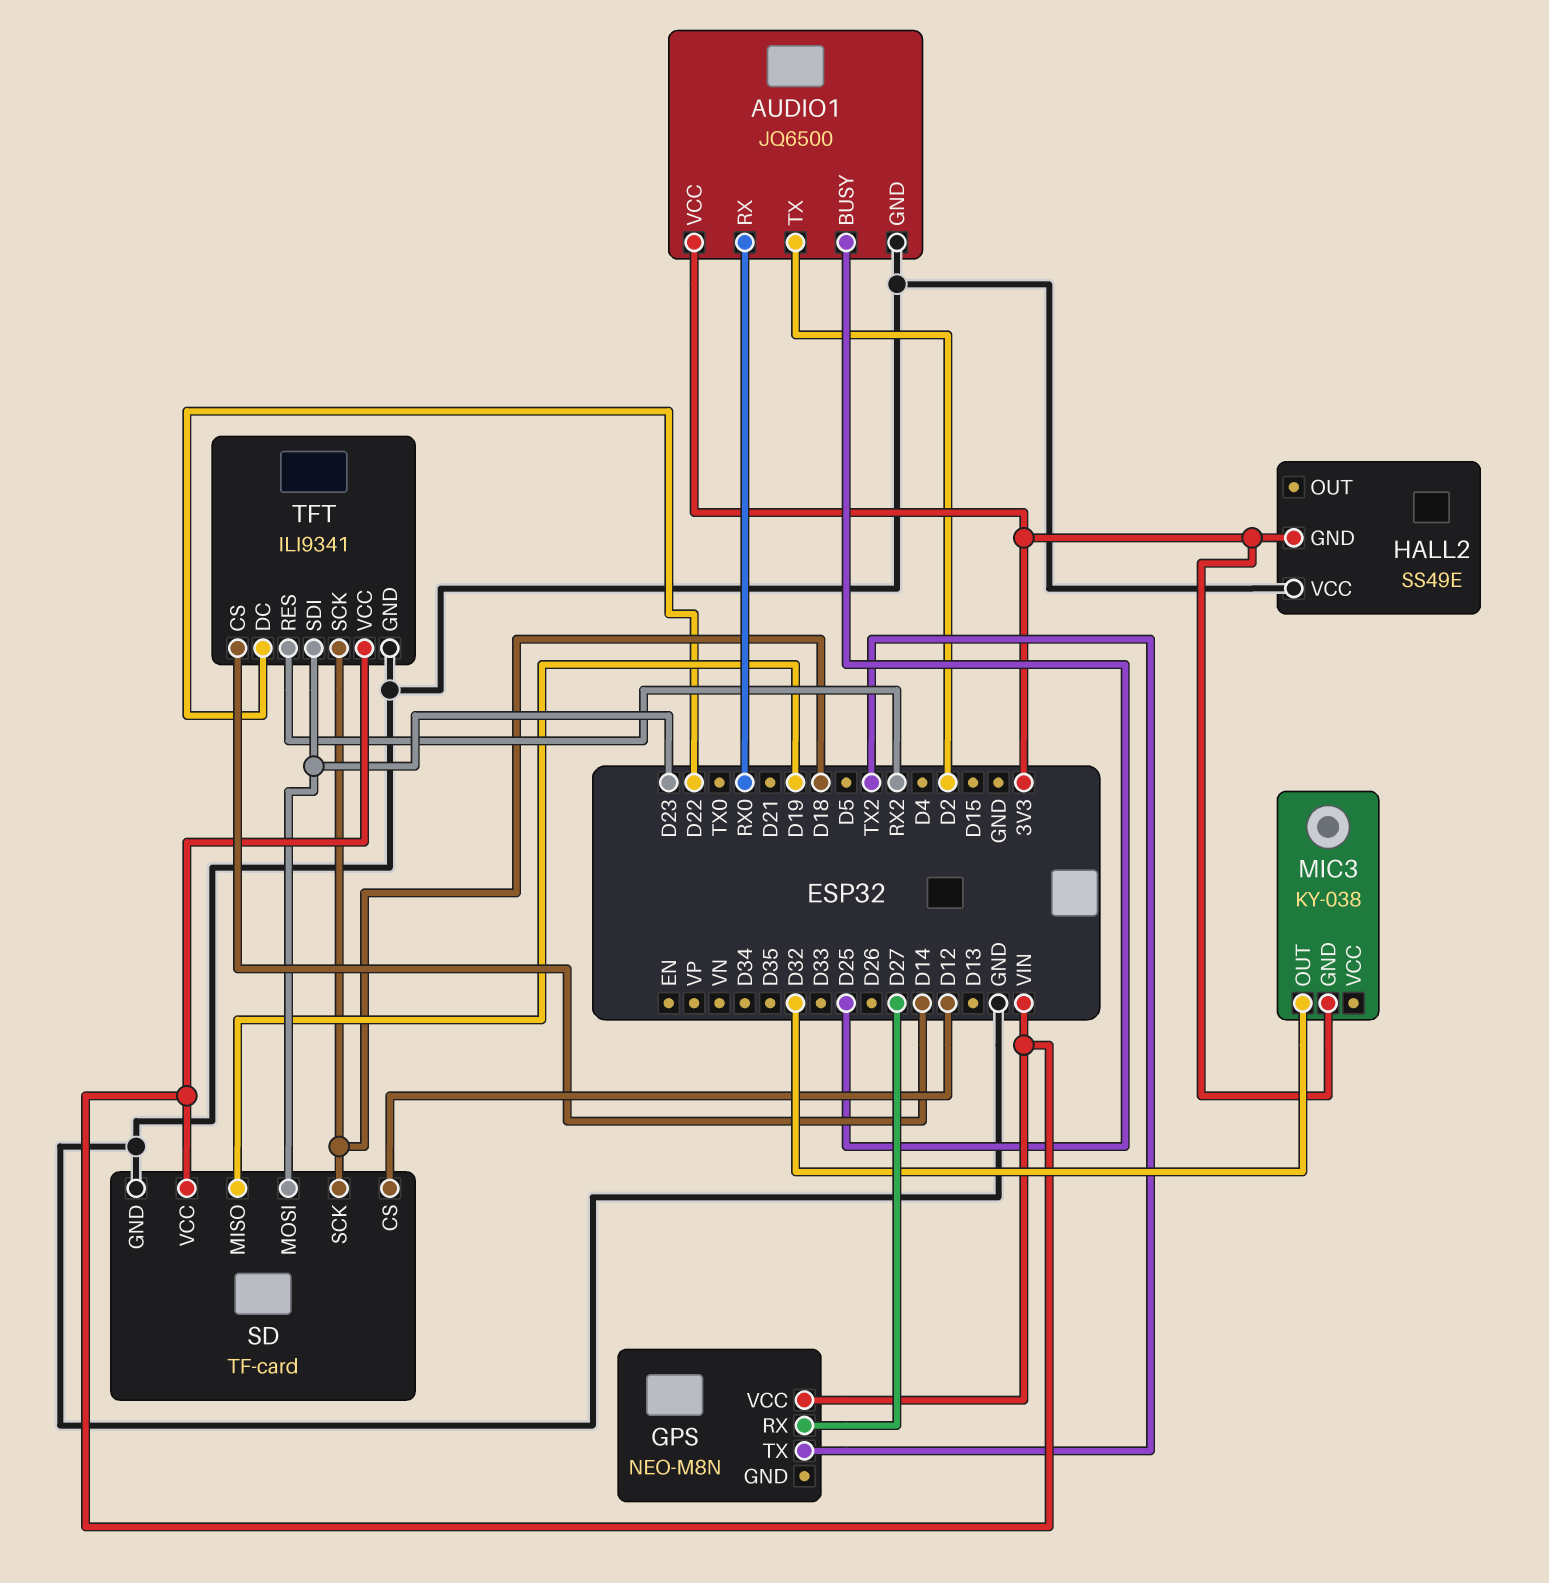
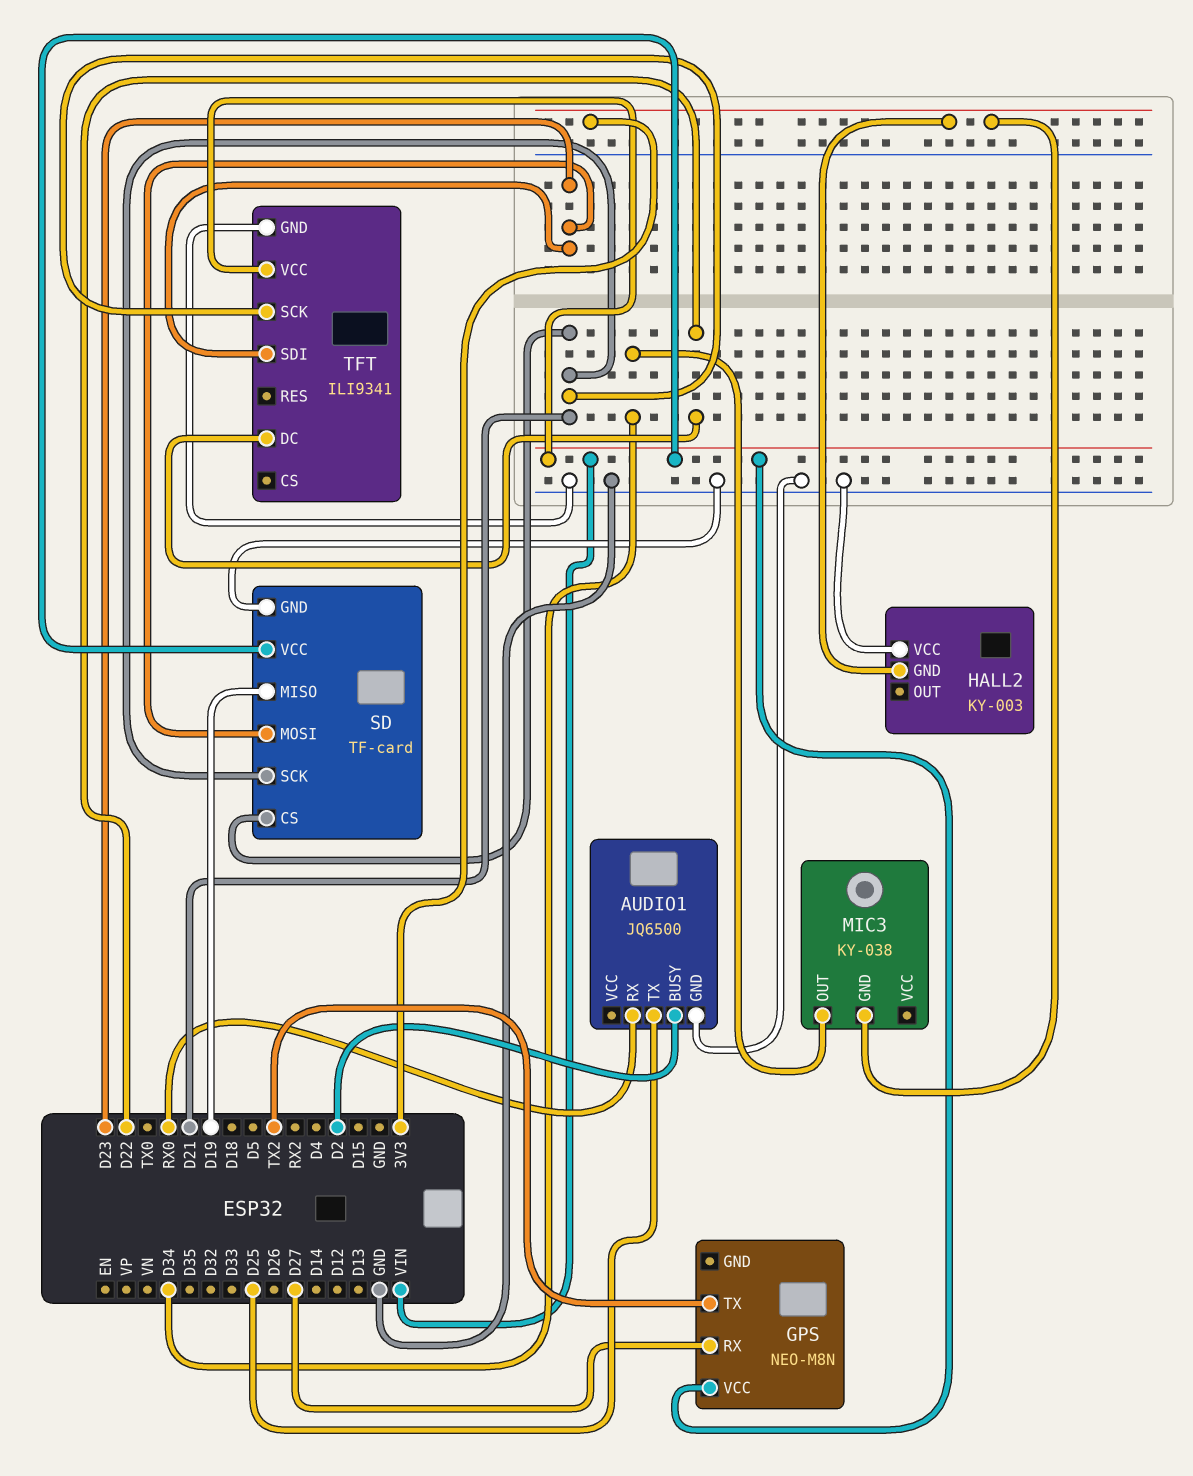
AUDIO1 pin BUSY: D25 -> D2
AUDIO1 pin TX: D2 -> D25
AUDIO1 pin VCC: 3V3 -> none
HALL2: SS49E -> KY-003
MIC3 pin OUT: D32 -> D34
SD pin CS: D12 -> D21
SD pin SCK: D18 -> D21
TFT pin CS: D14 -> none
TFT pin RES: RX2 -> none
TFT pin SCK: D18 -> D21

